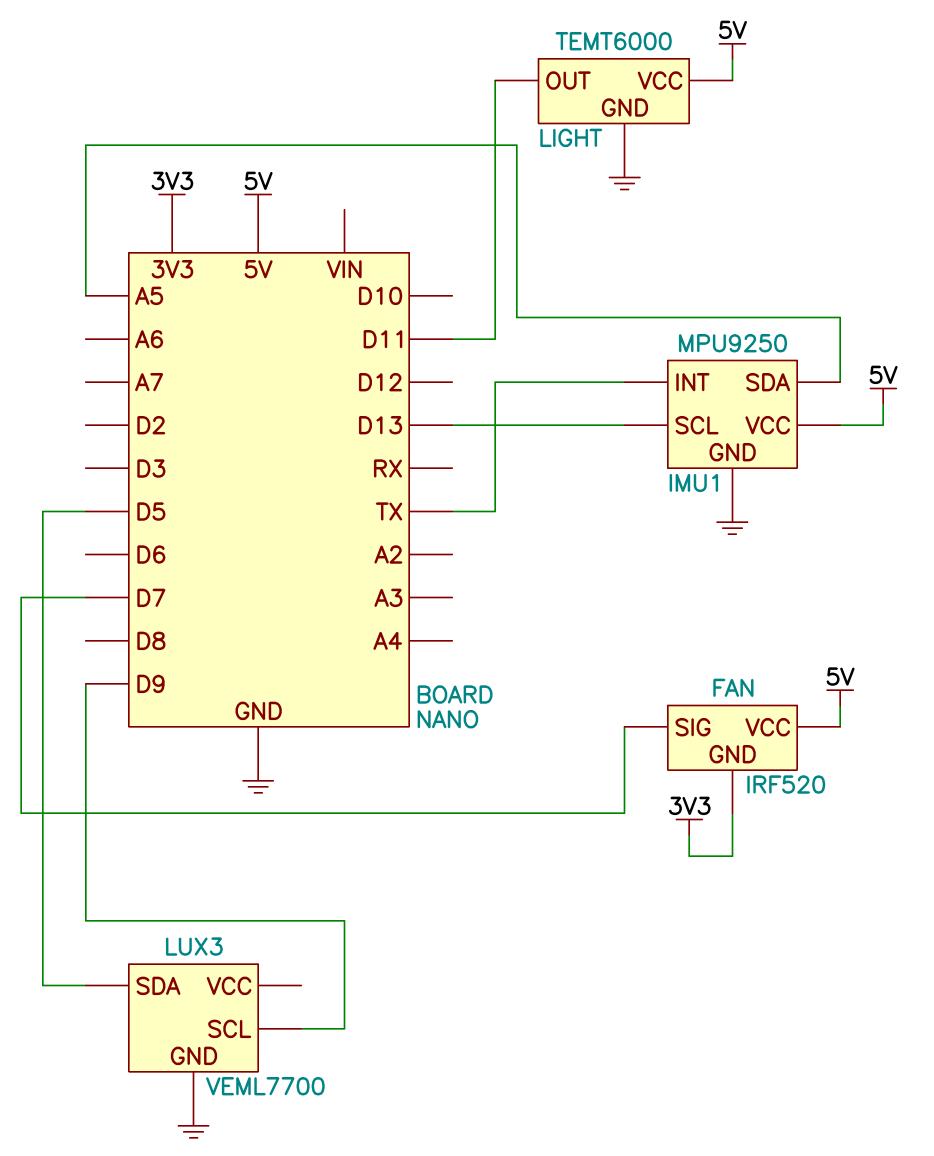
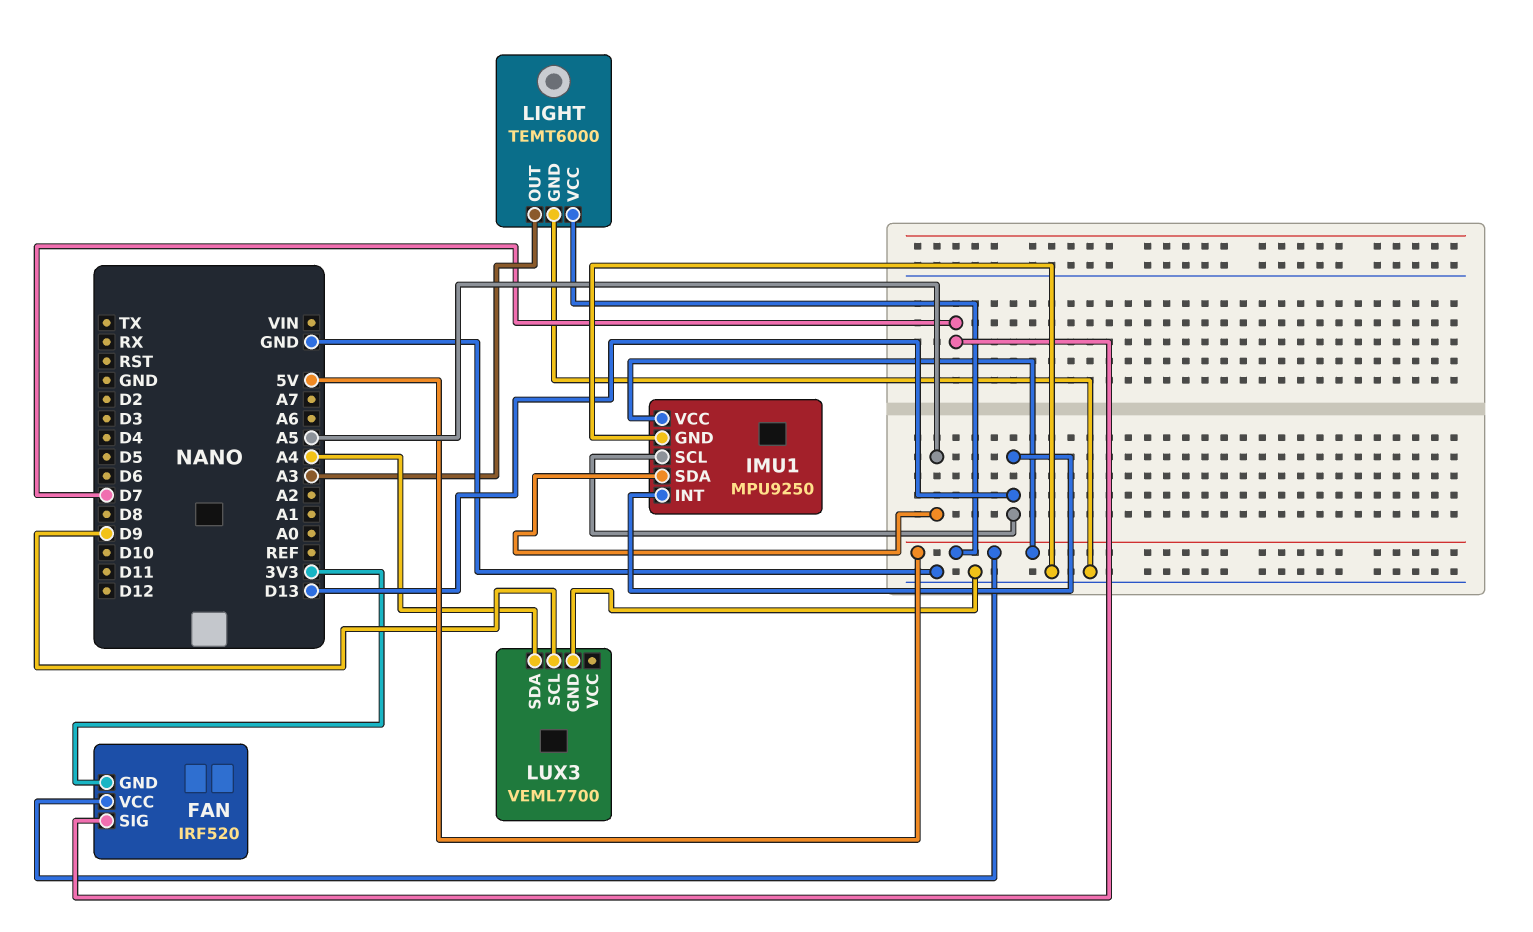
IMU1 pin INT: TX -> D13
LIGHT pin OUT: D11 -> A3
LUX3 pin SDA: D5 -> A4

